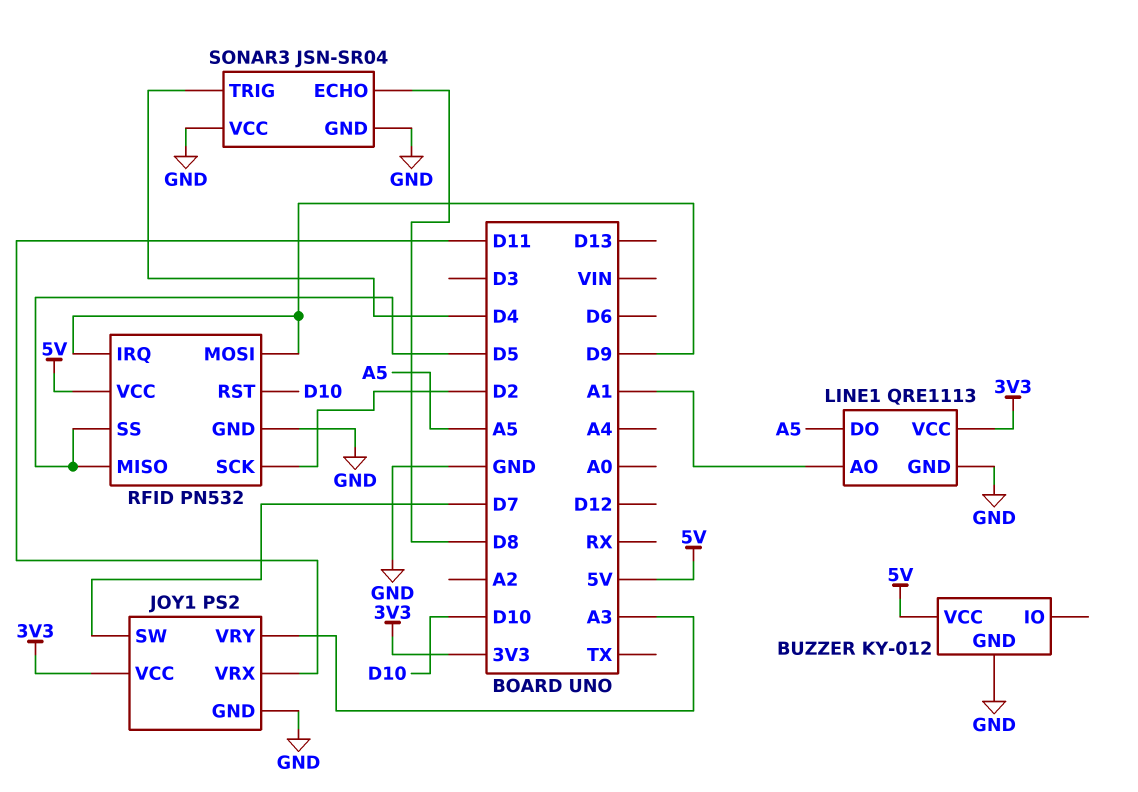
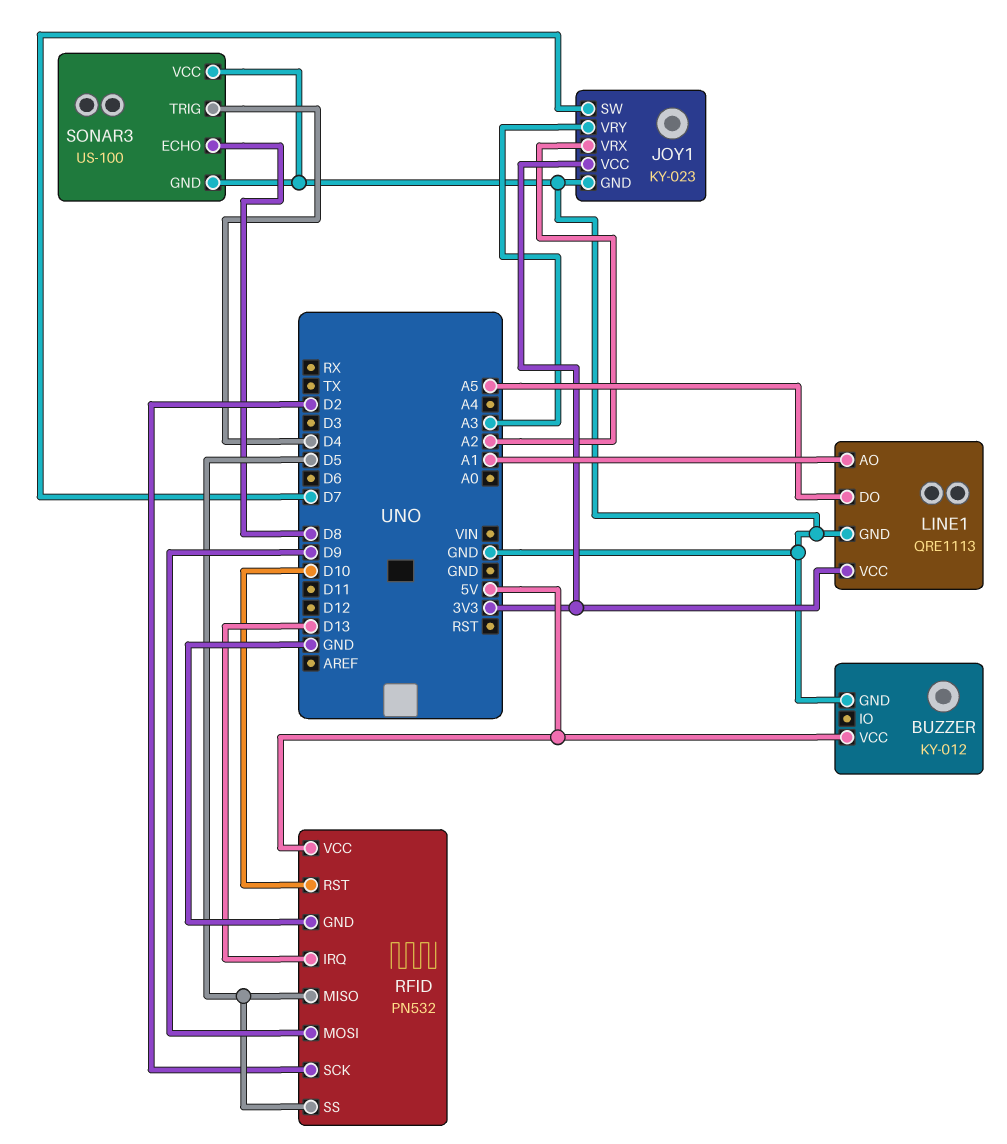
JOY1: PS2 -> KY-023
JOY1 pin VRX: D11 -> A2
RFID pin IRQ: D9 -> D13
SONAR3: JSN-SR04 -> US-100

